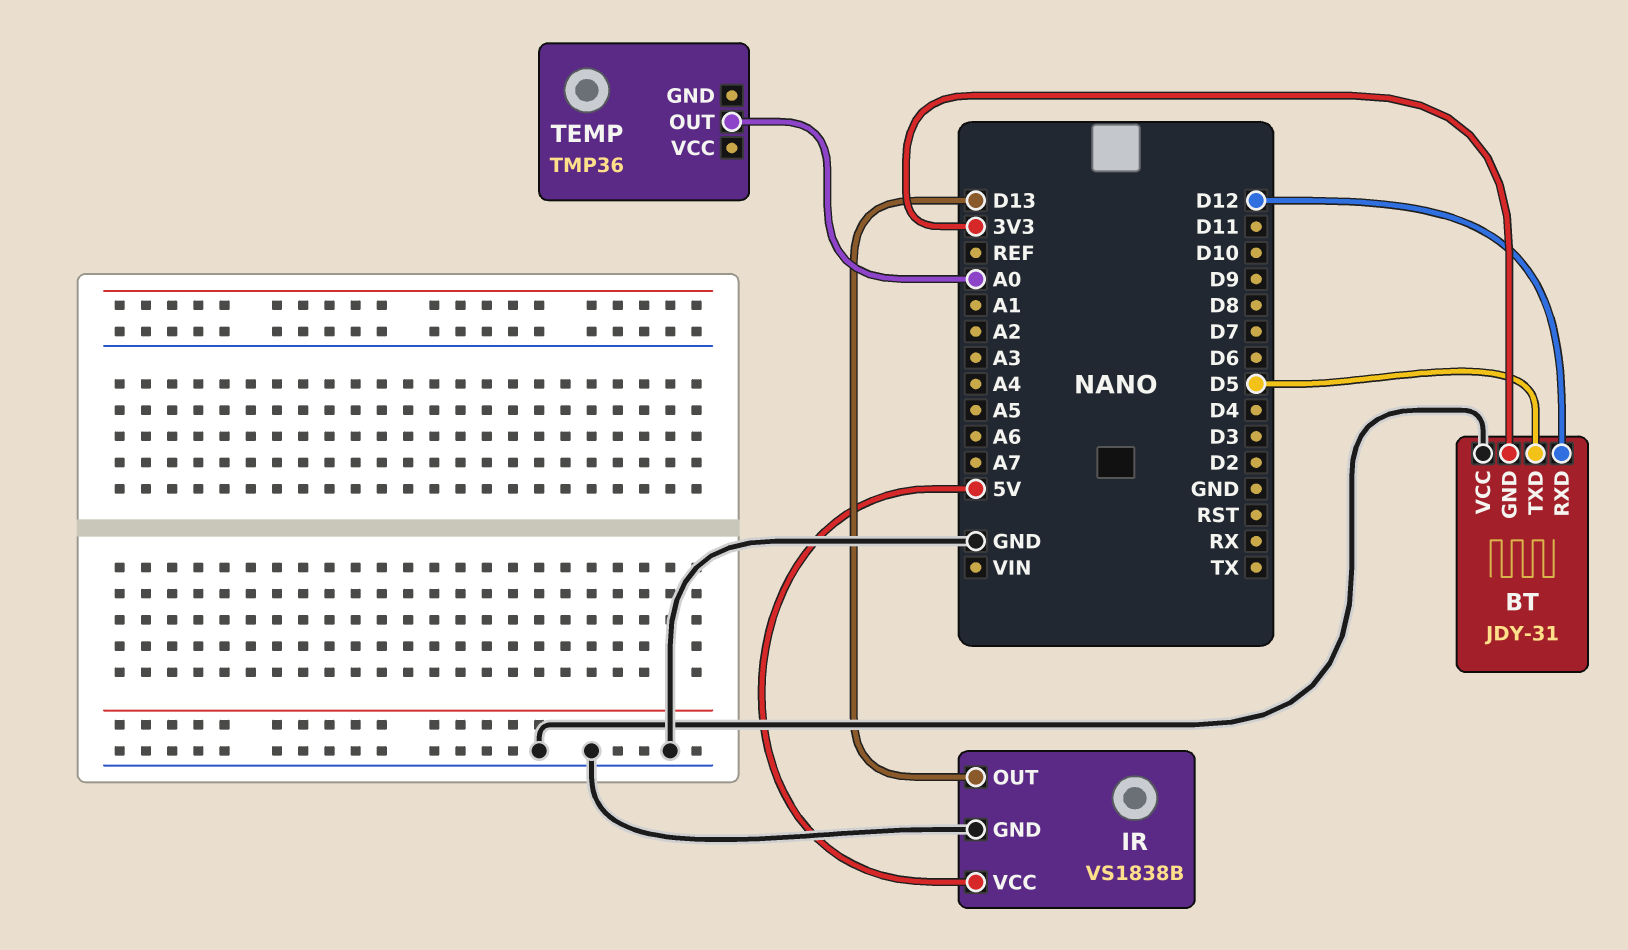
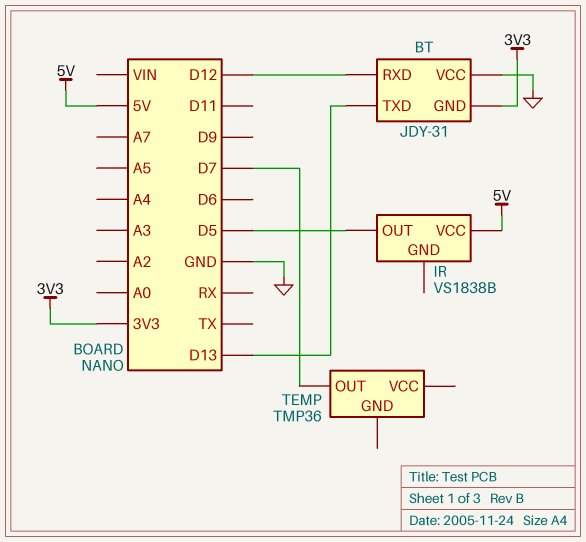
BT pin TXD: D5 -> D13
IR pin GND: GND -> none
IR pin OUT: D13 -> D5
TEMP pin OUT: A0 -> D7

